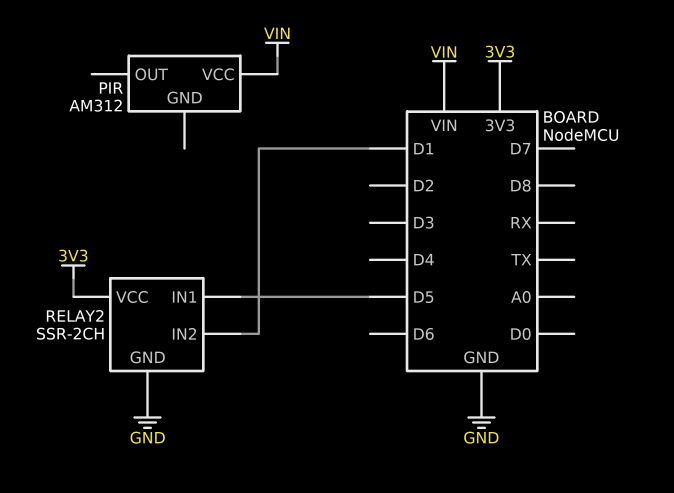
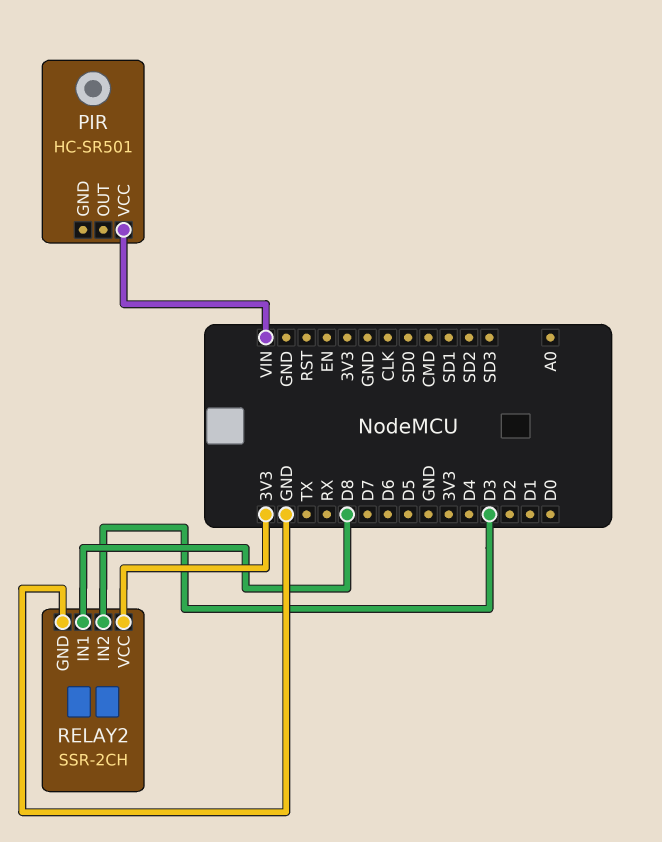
PIR: AM312 -> HC-SR501
RELAY2 pin IN1: D5 -> D8
RELAY2 pin IN2: D1 -> D3

